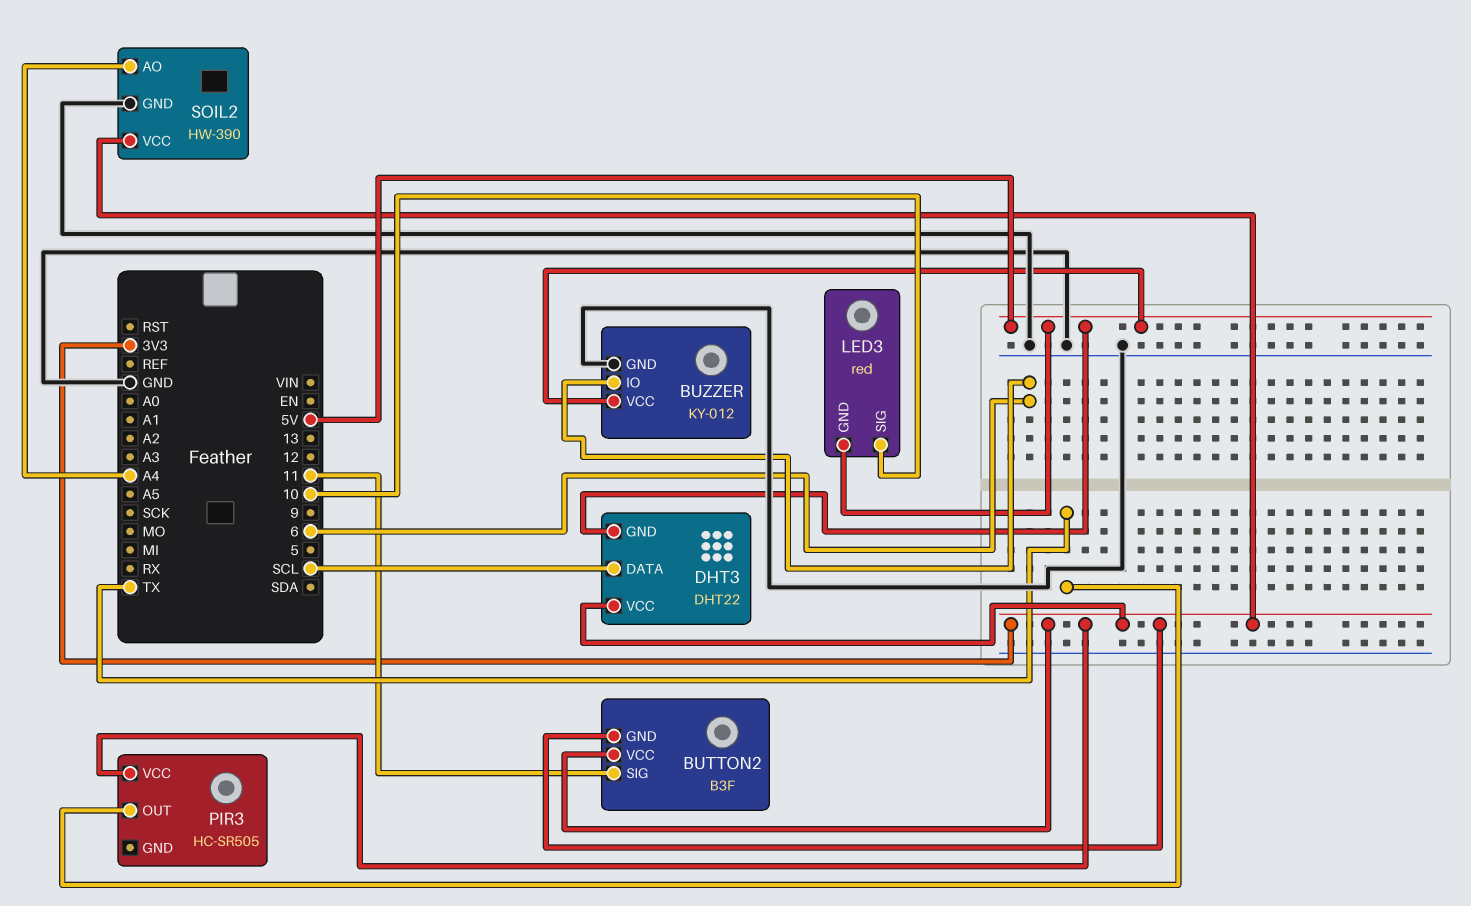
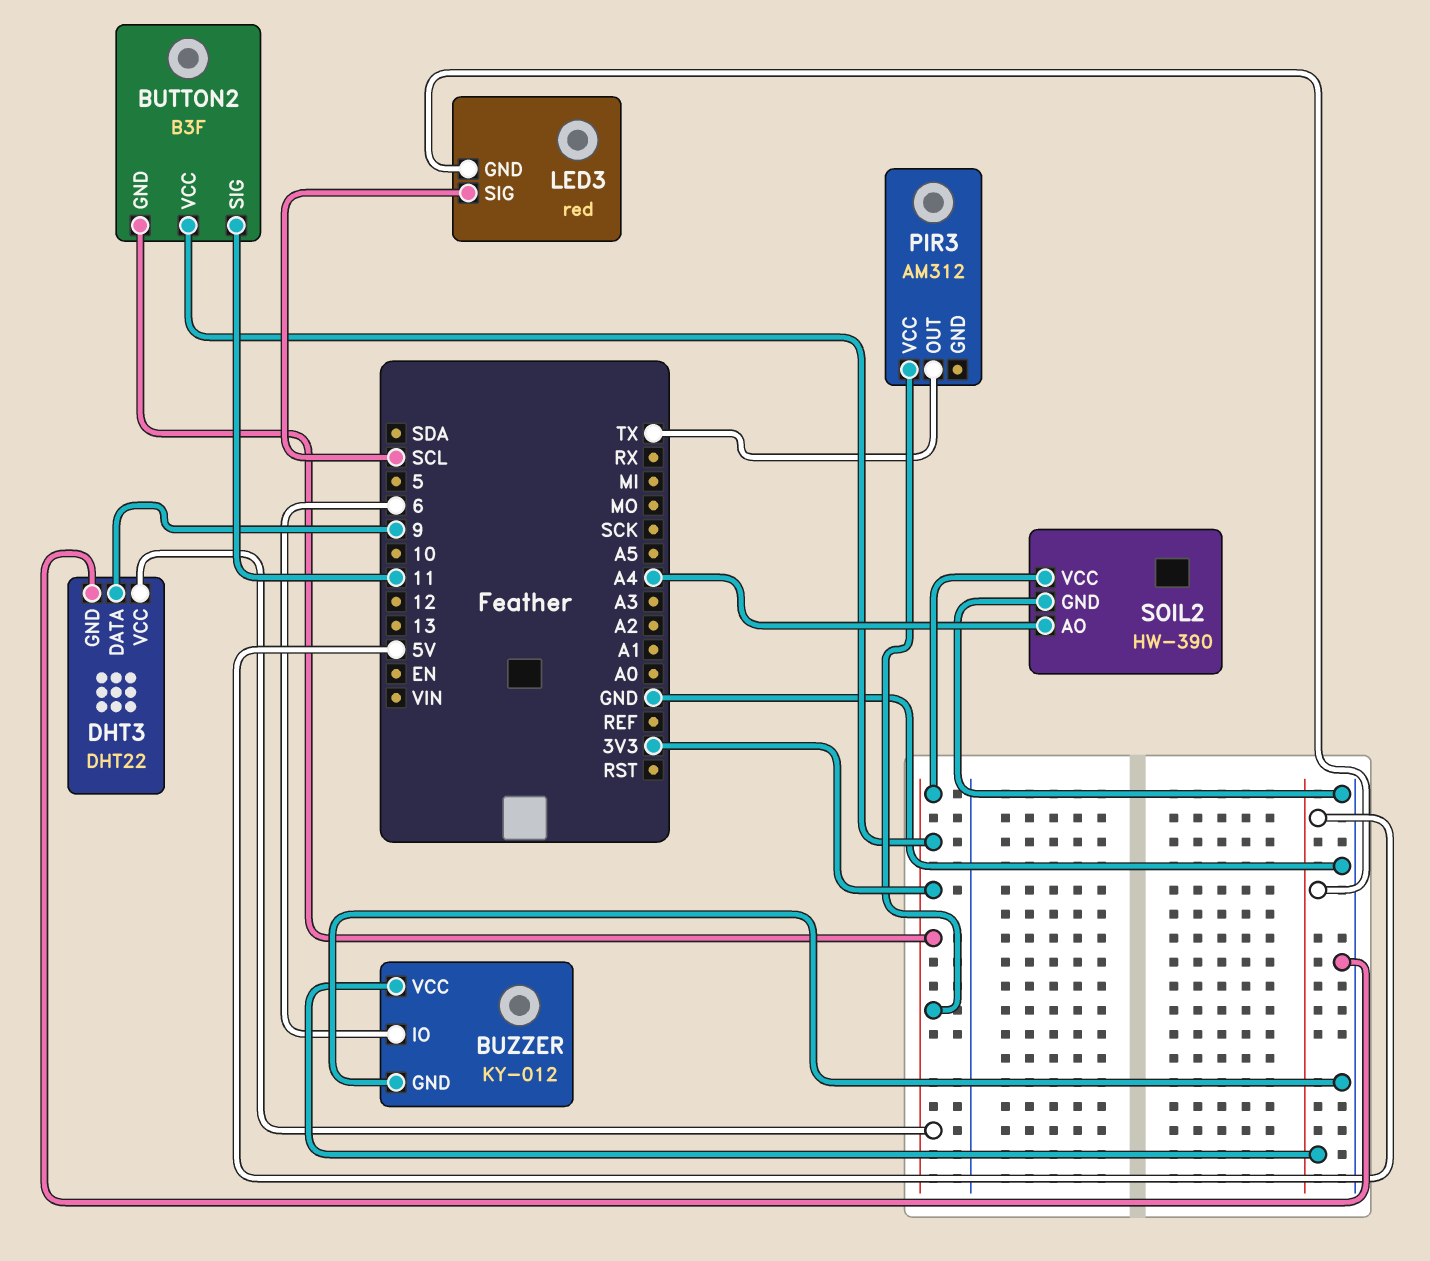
DHT3 pin DATA: SCL -> 9
DHT3 pin GND: 5V -> GND
LED3 pin SIG: 10 -> SCL
PIR3: HC-SR505 -> AM312

